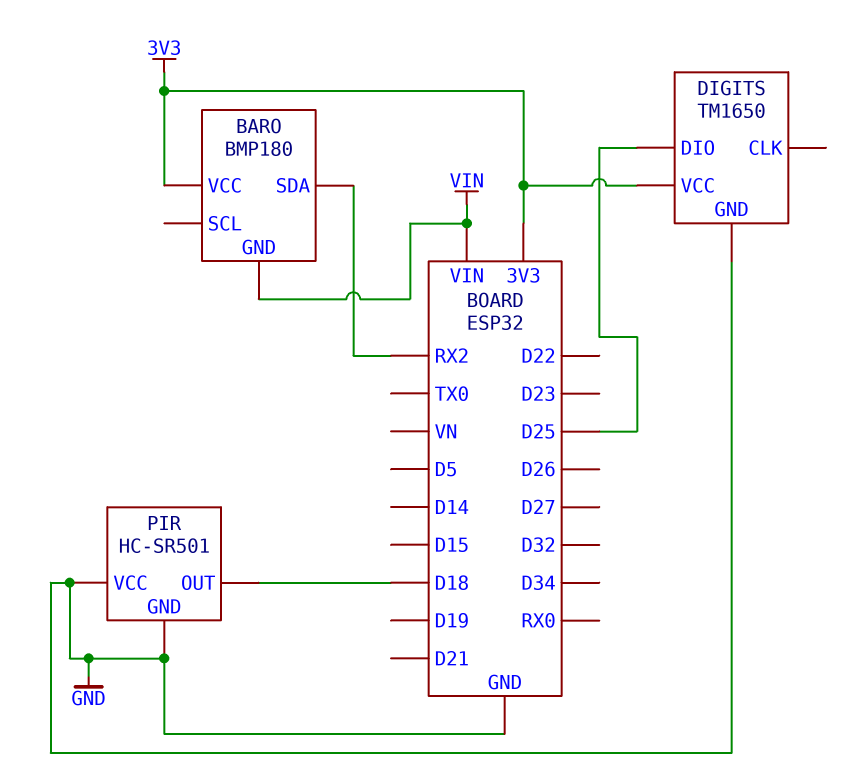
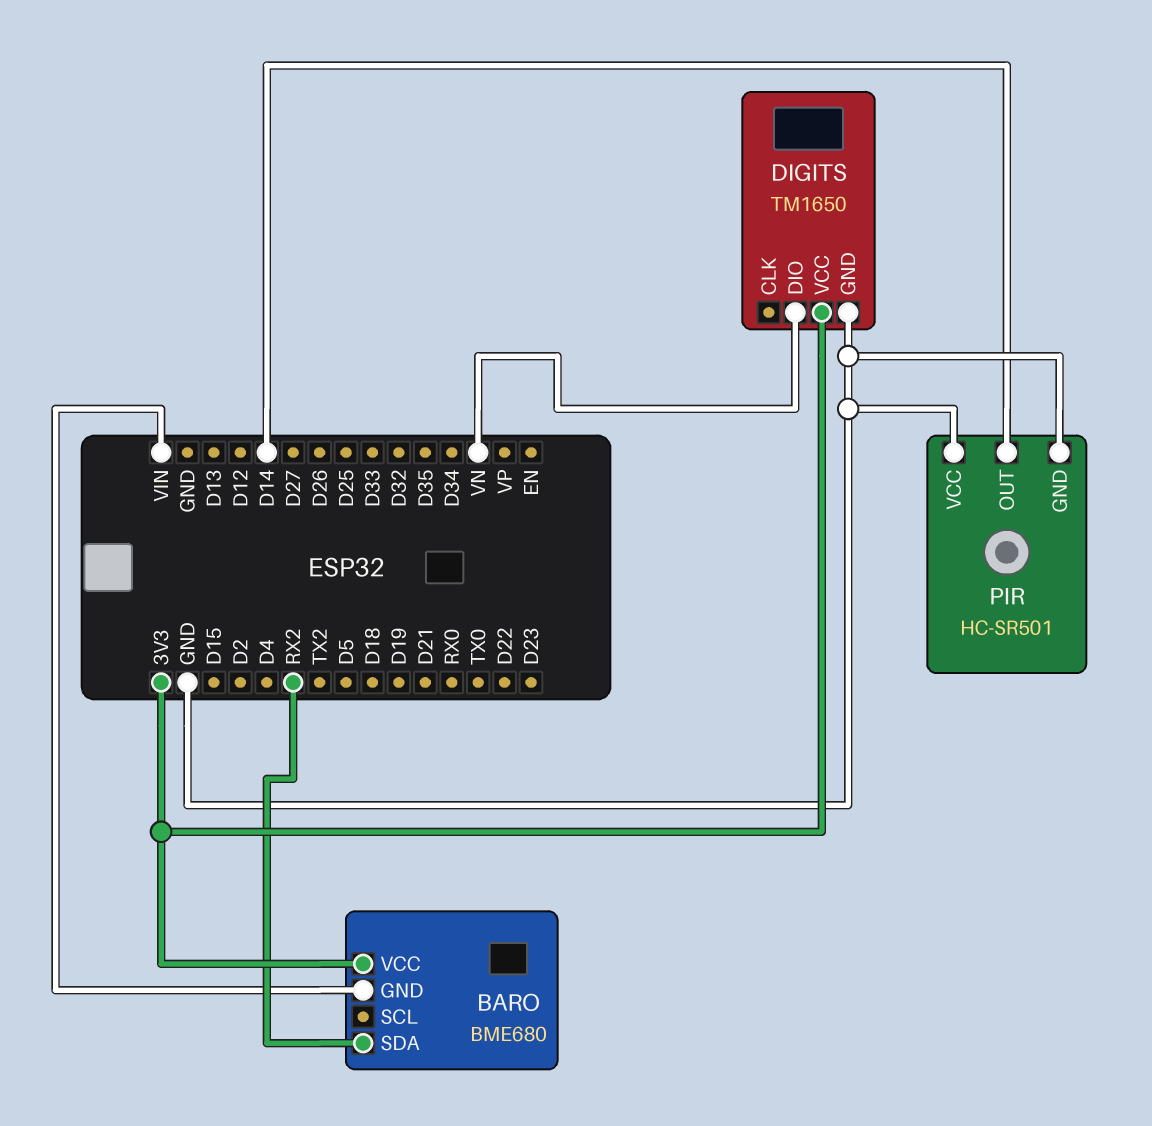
BARO: BMP180 -> BME680
DIGITS pin DIO: D25 -> VN
PIR pin OUT: D18 -> D14

